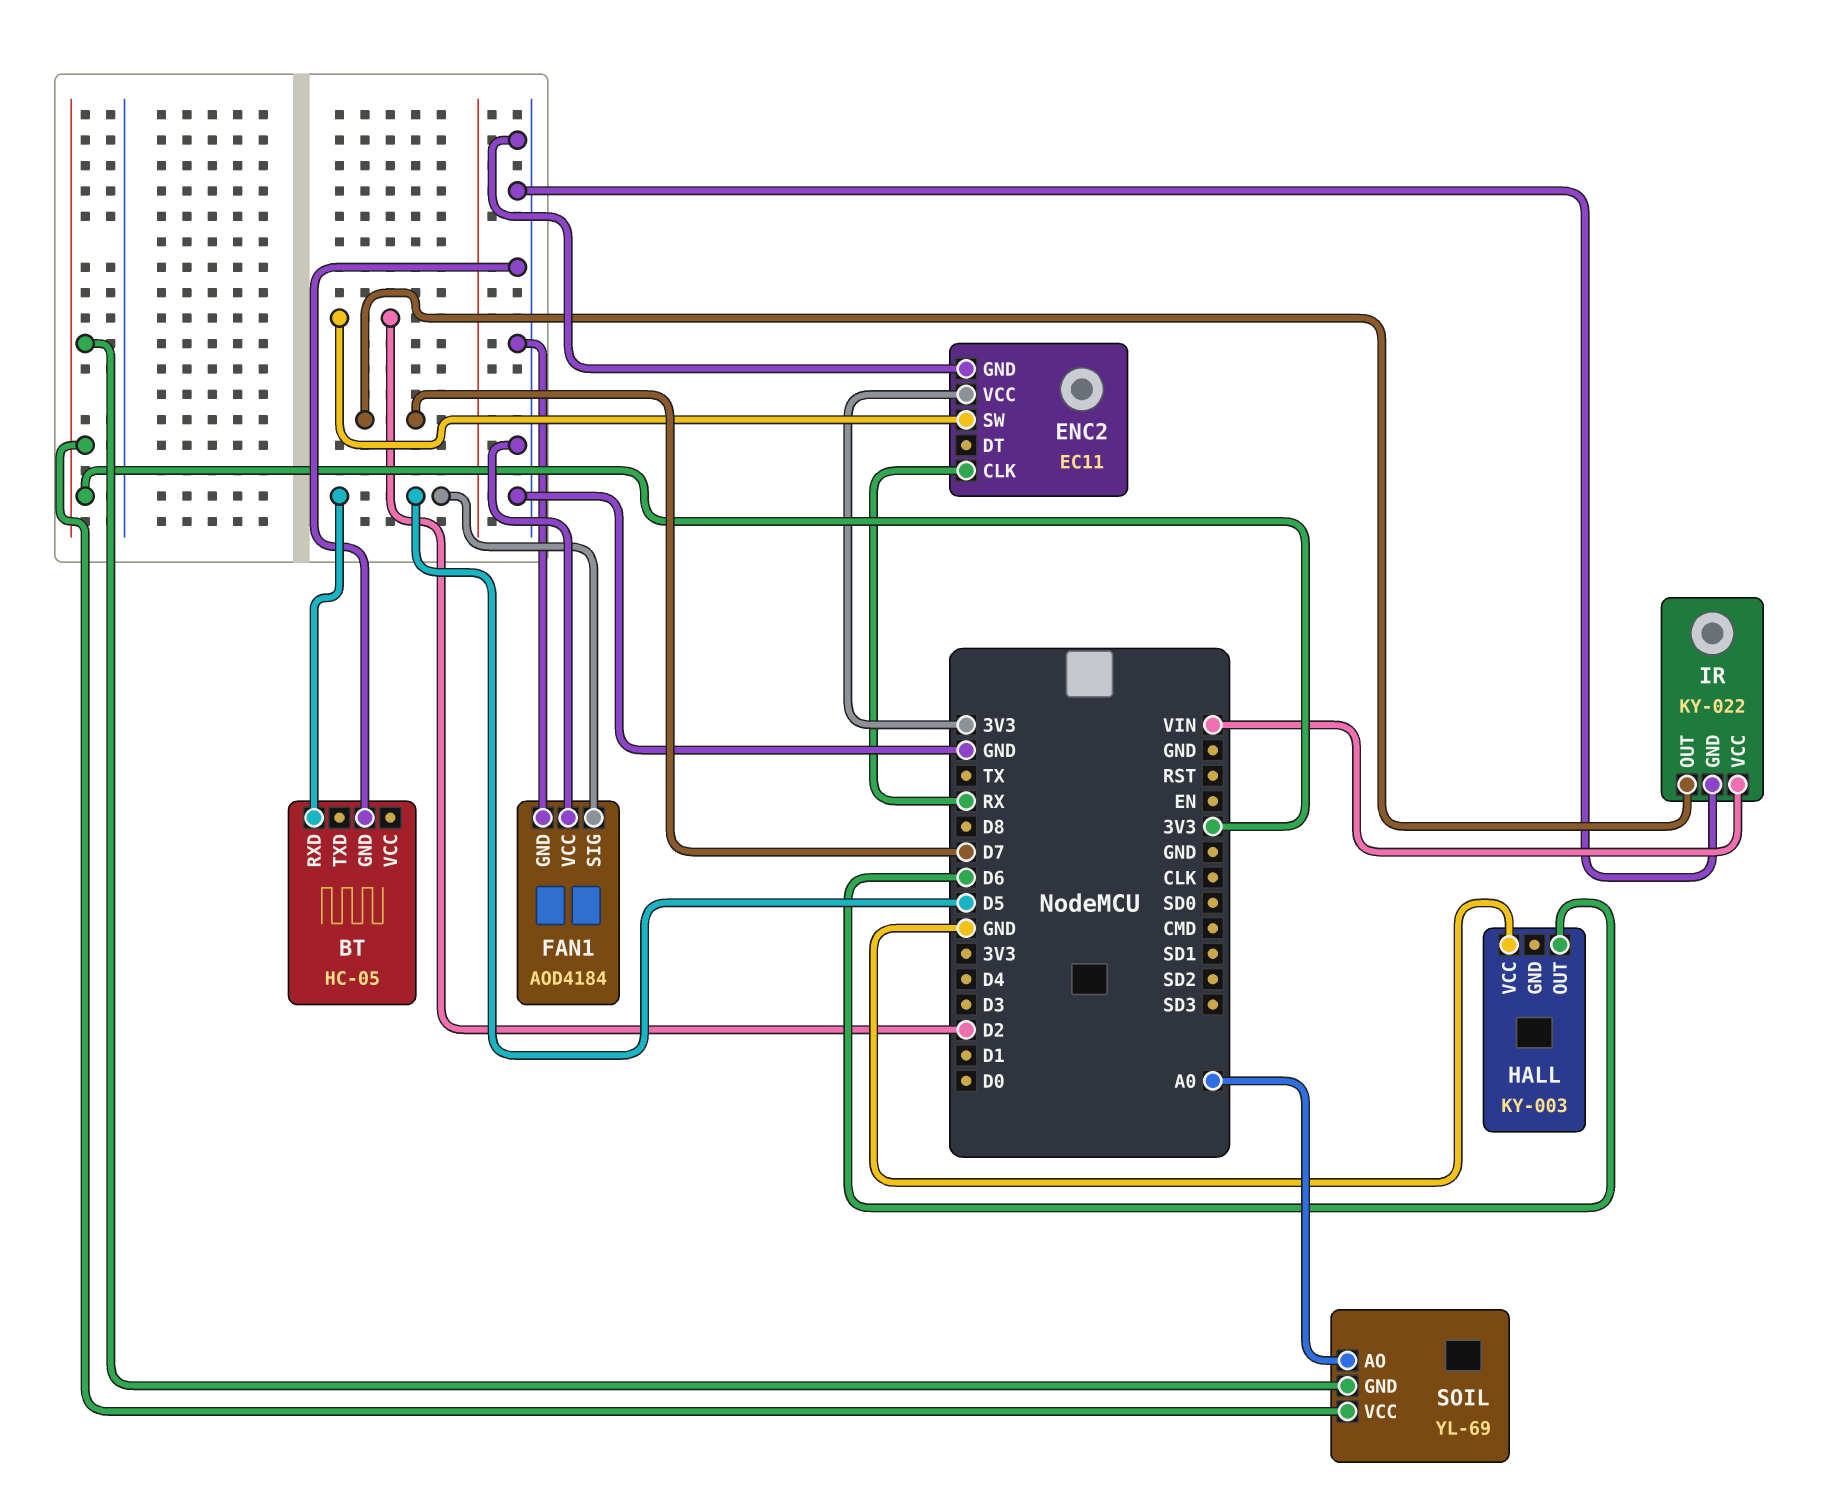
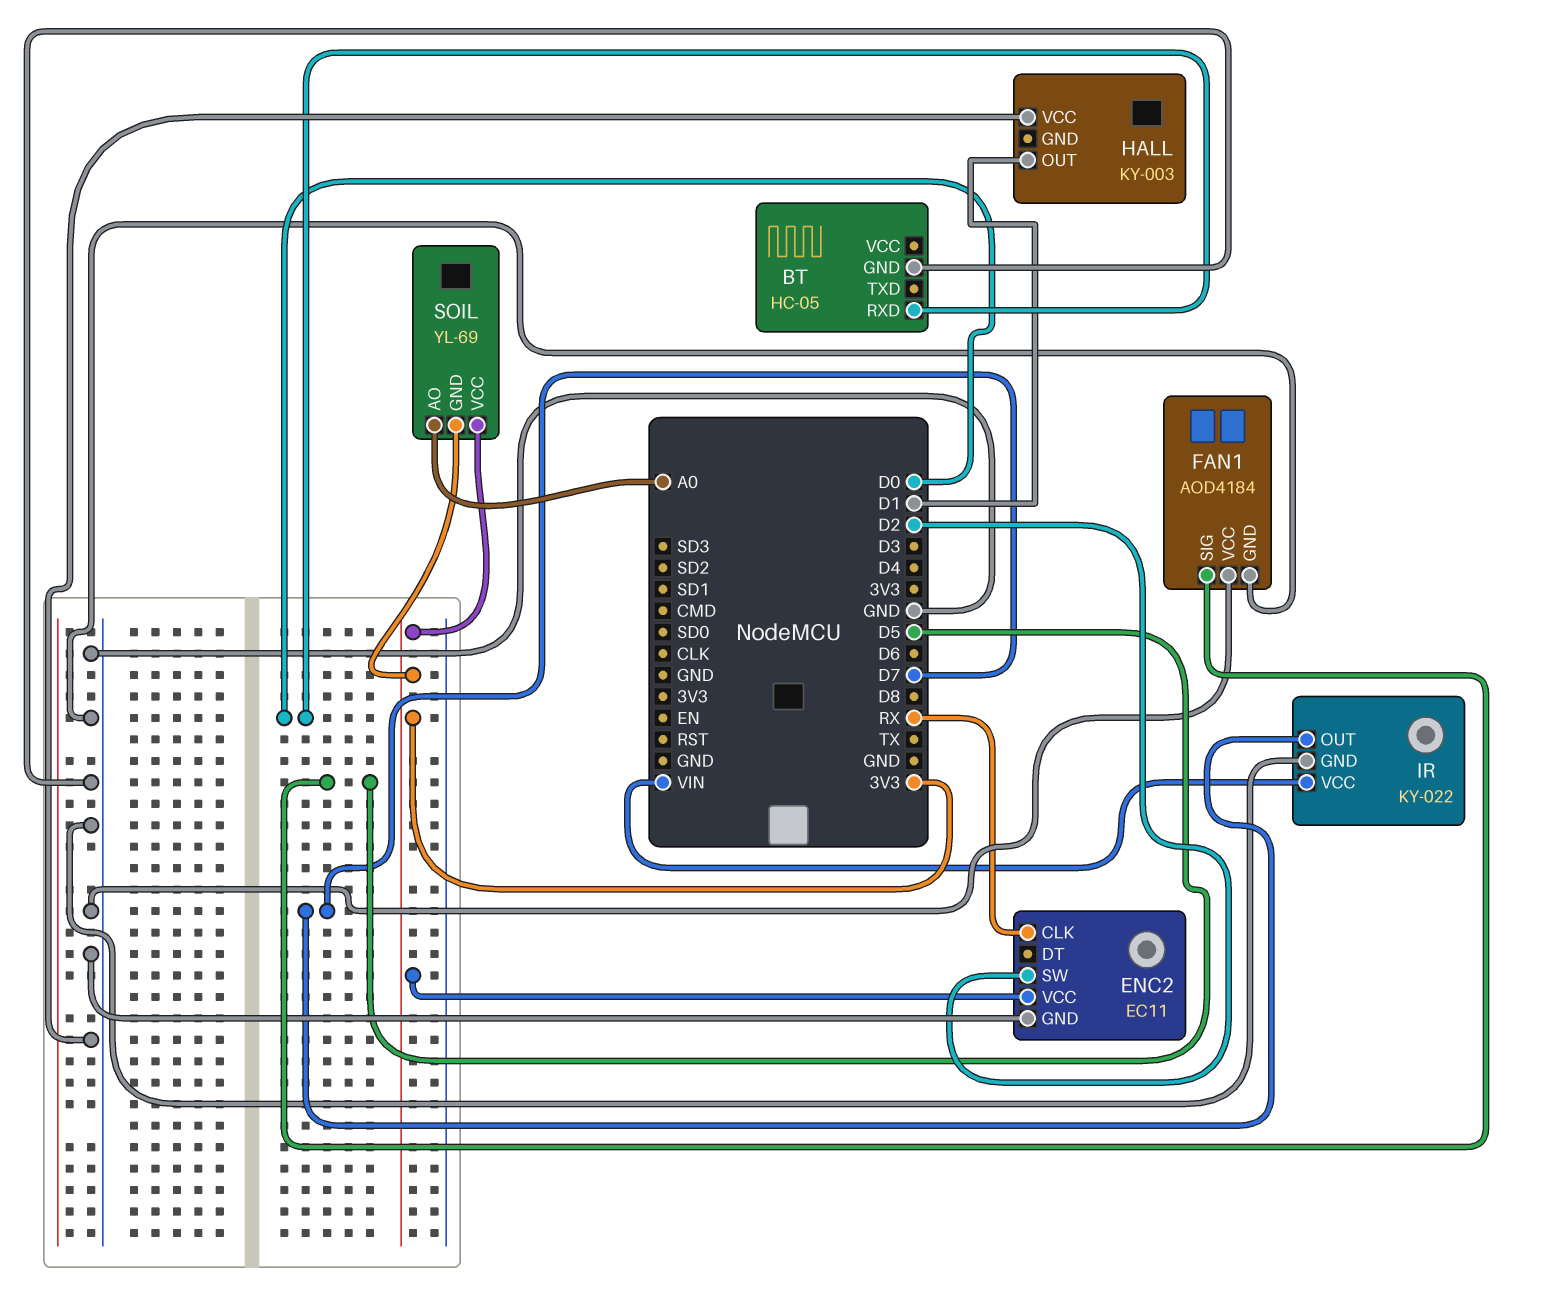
BT pin RXD: D5 -> D0
HALL pin OUT: D6 -> D1

